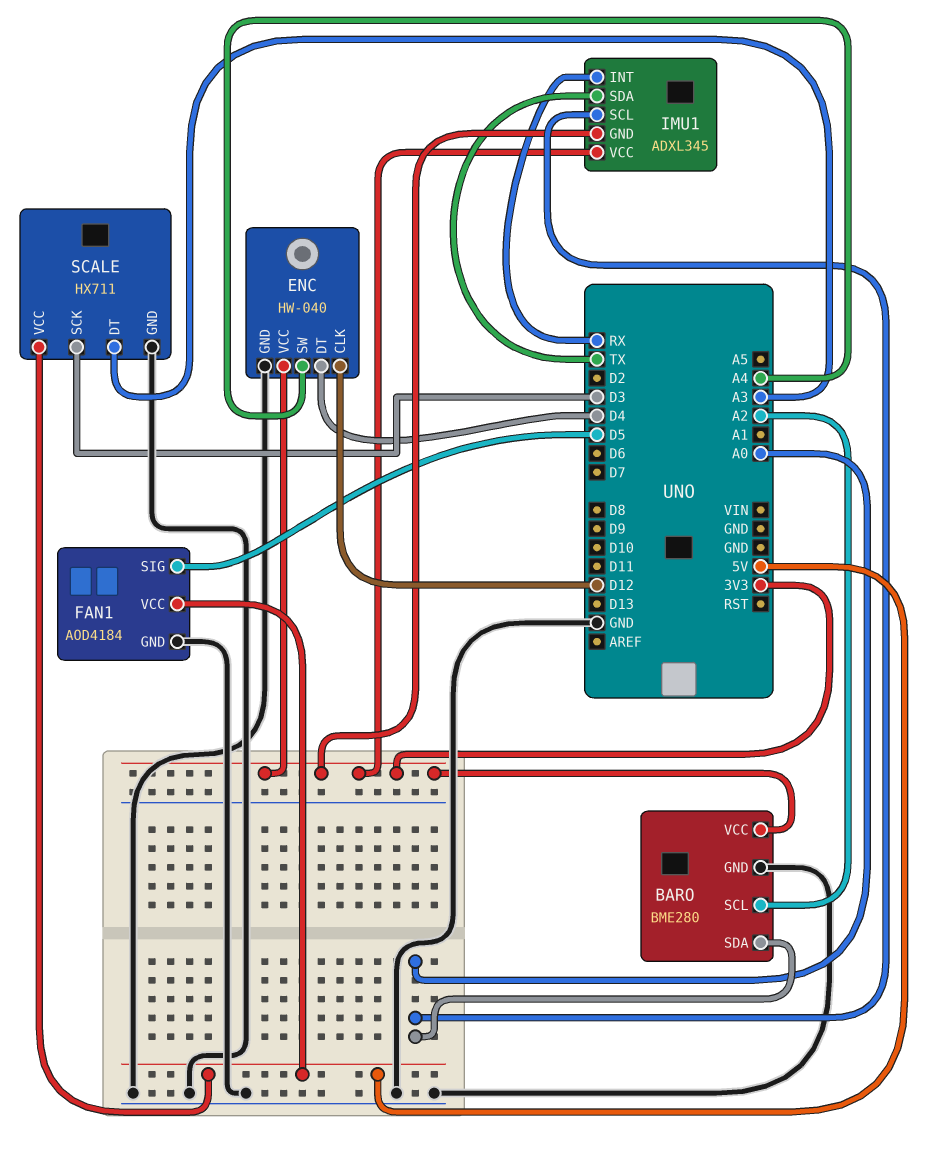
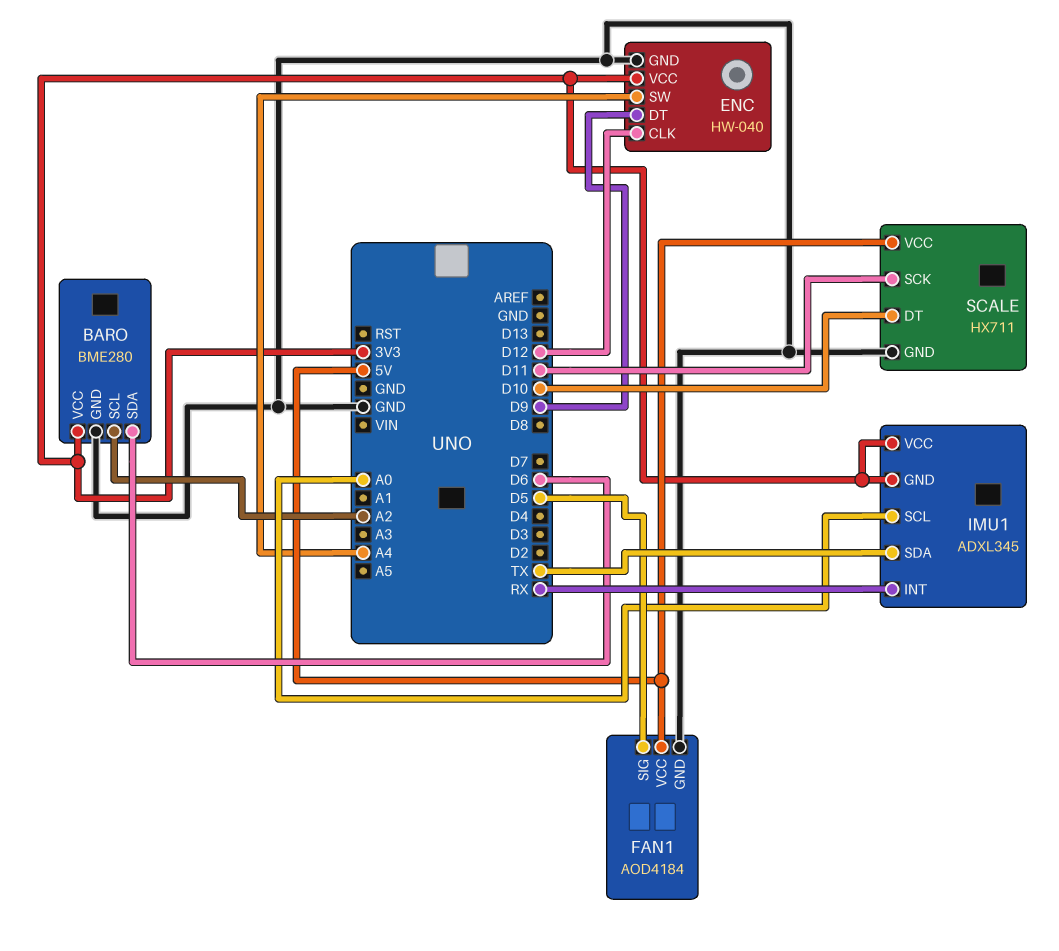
BARO pin SDA: A0 -> D6
ENC pin DT: D4 -> D9
SCALE pin DT: A3 -> D10
SCALE pin SCK: D3 -> D11

